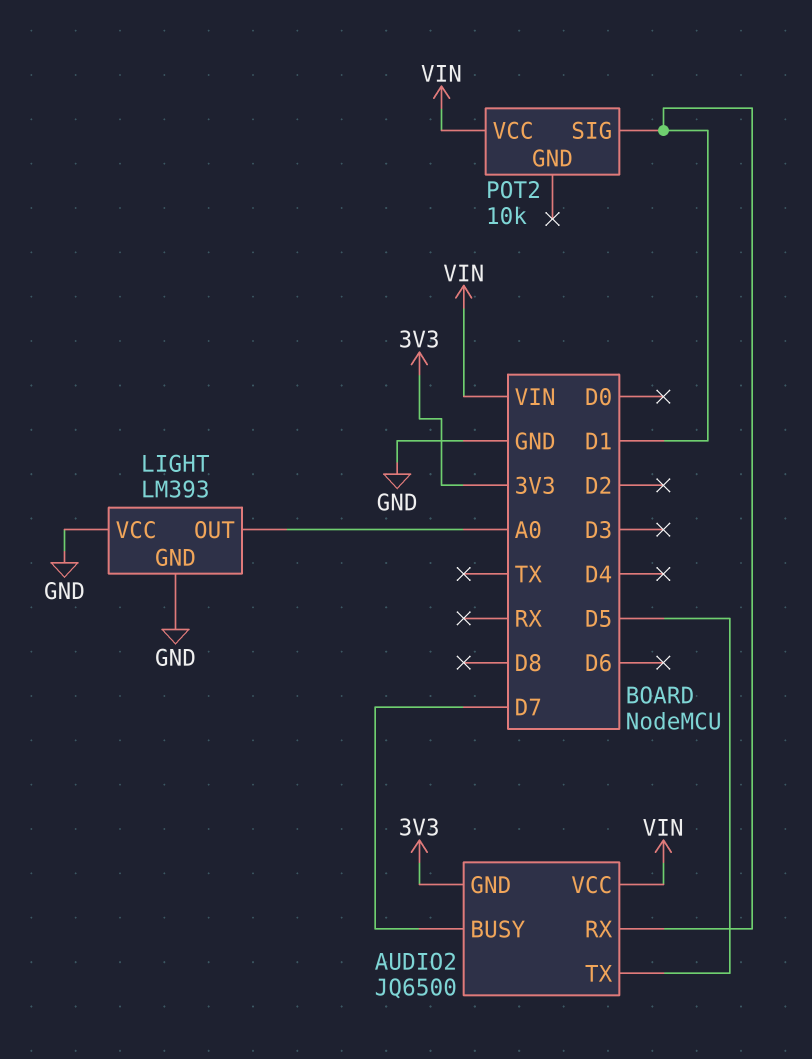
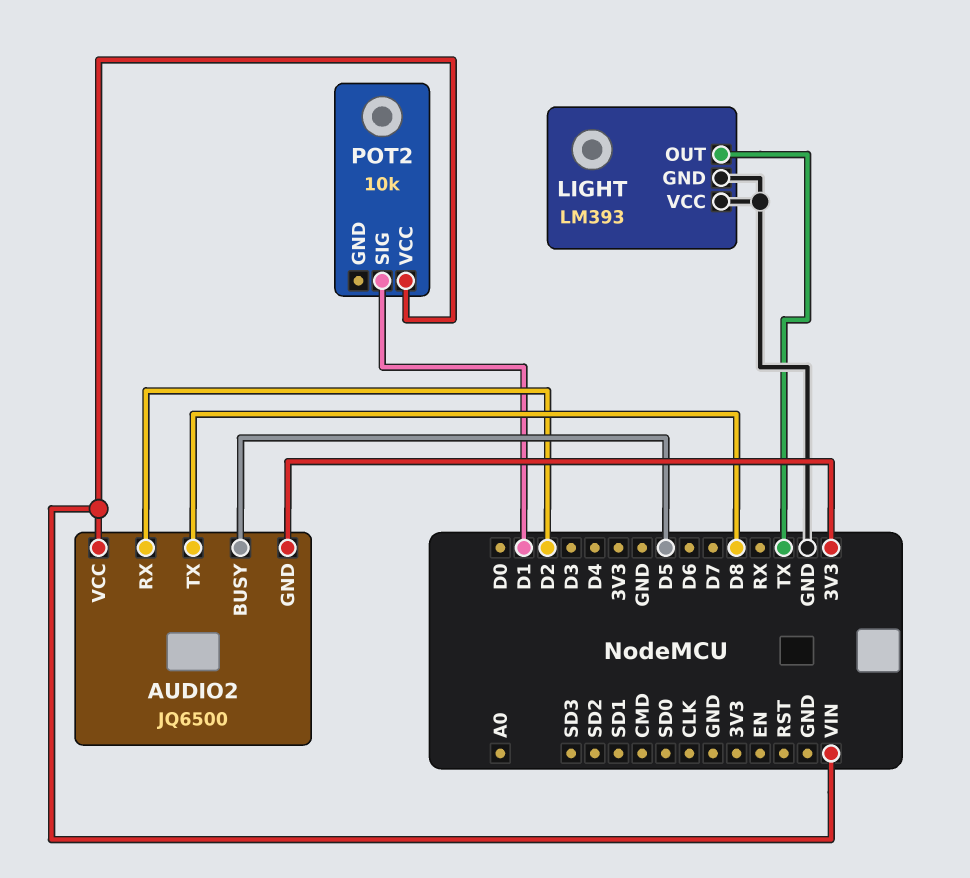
AUDIO2 pin BUSY: D7 -> D5
AUDIO2 pin RX: D1 -> D2
AUDIO2 pin TX: D5 -> D8
LIGHT pin OUT: A0 -> TX

